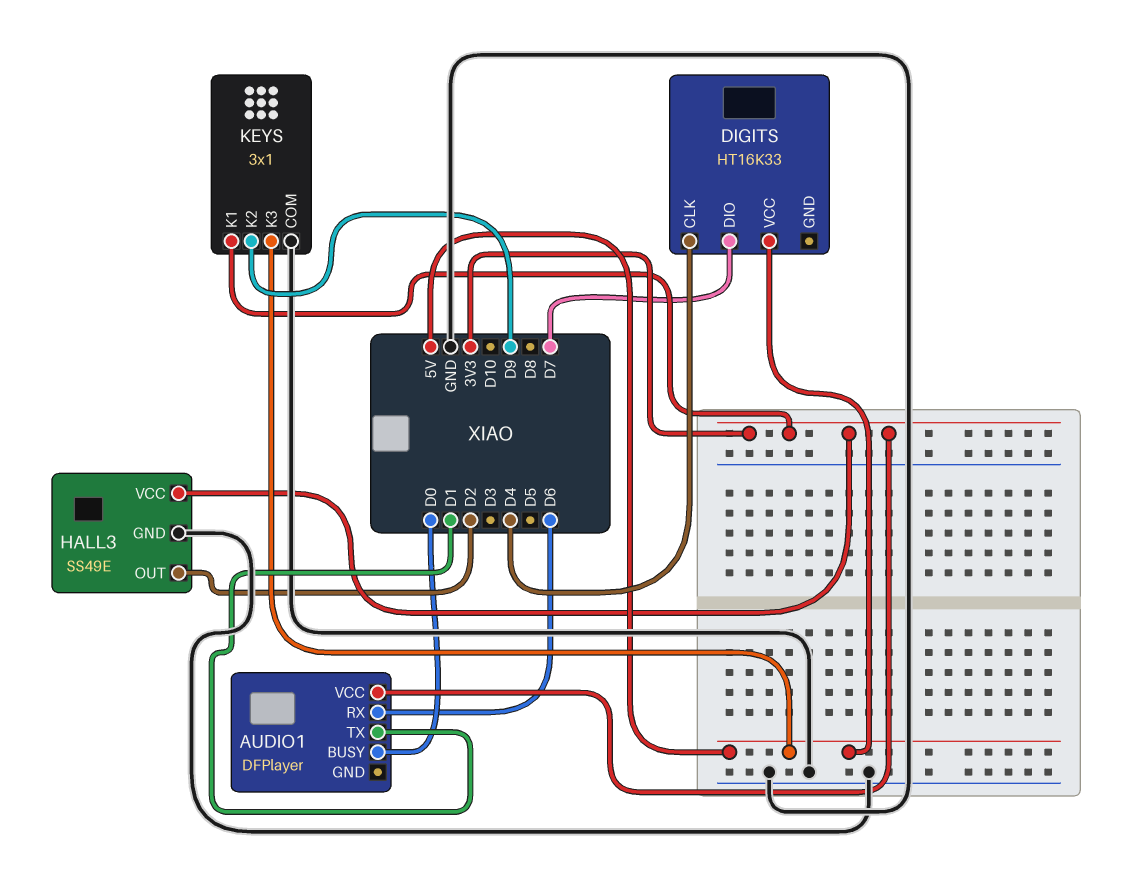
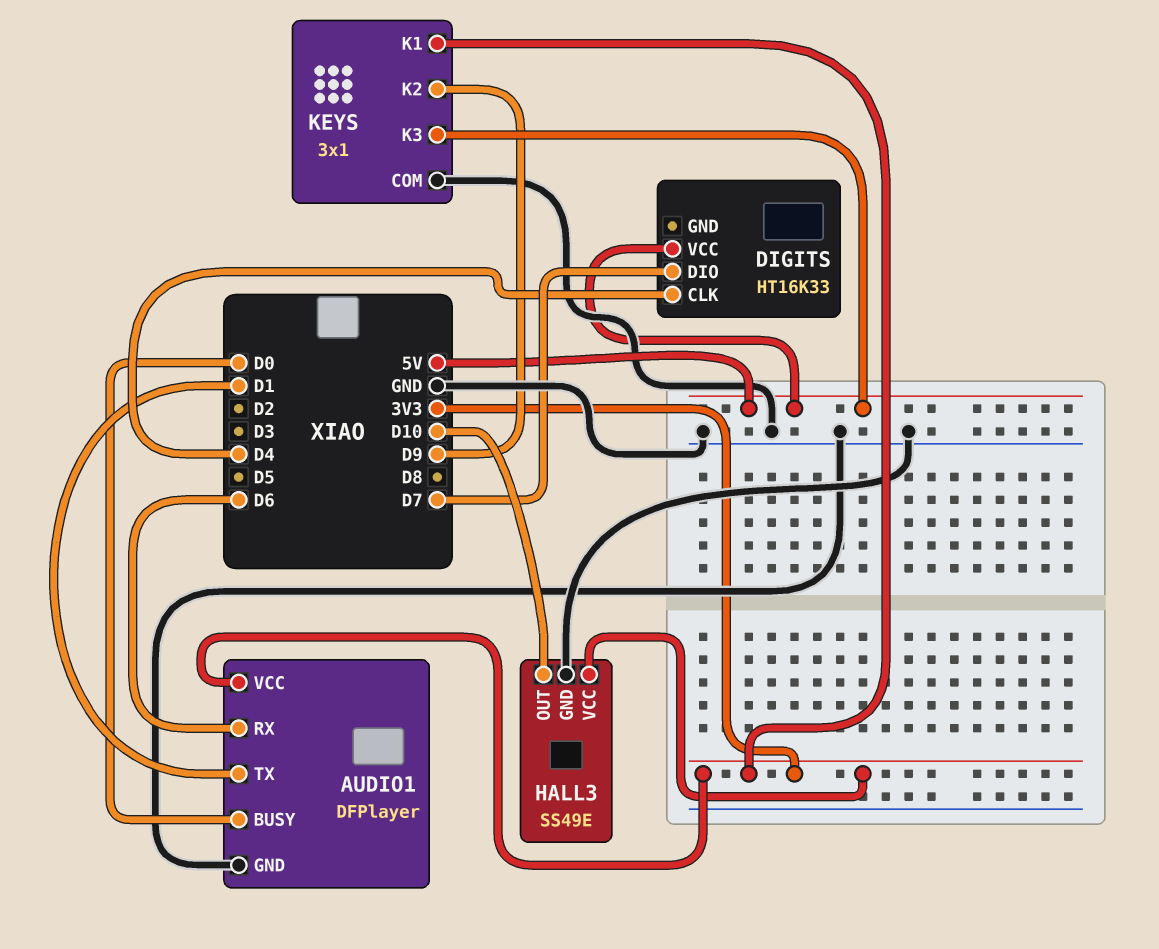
AUDIO1 pin GND: none -> GND
HALL3 pin OUT: D2 -> D10

